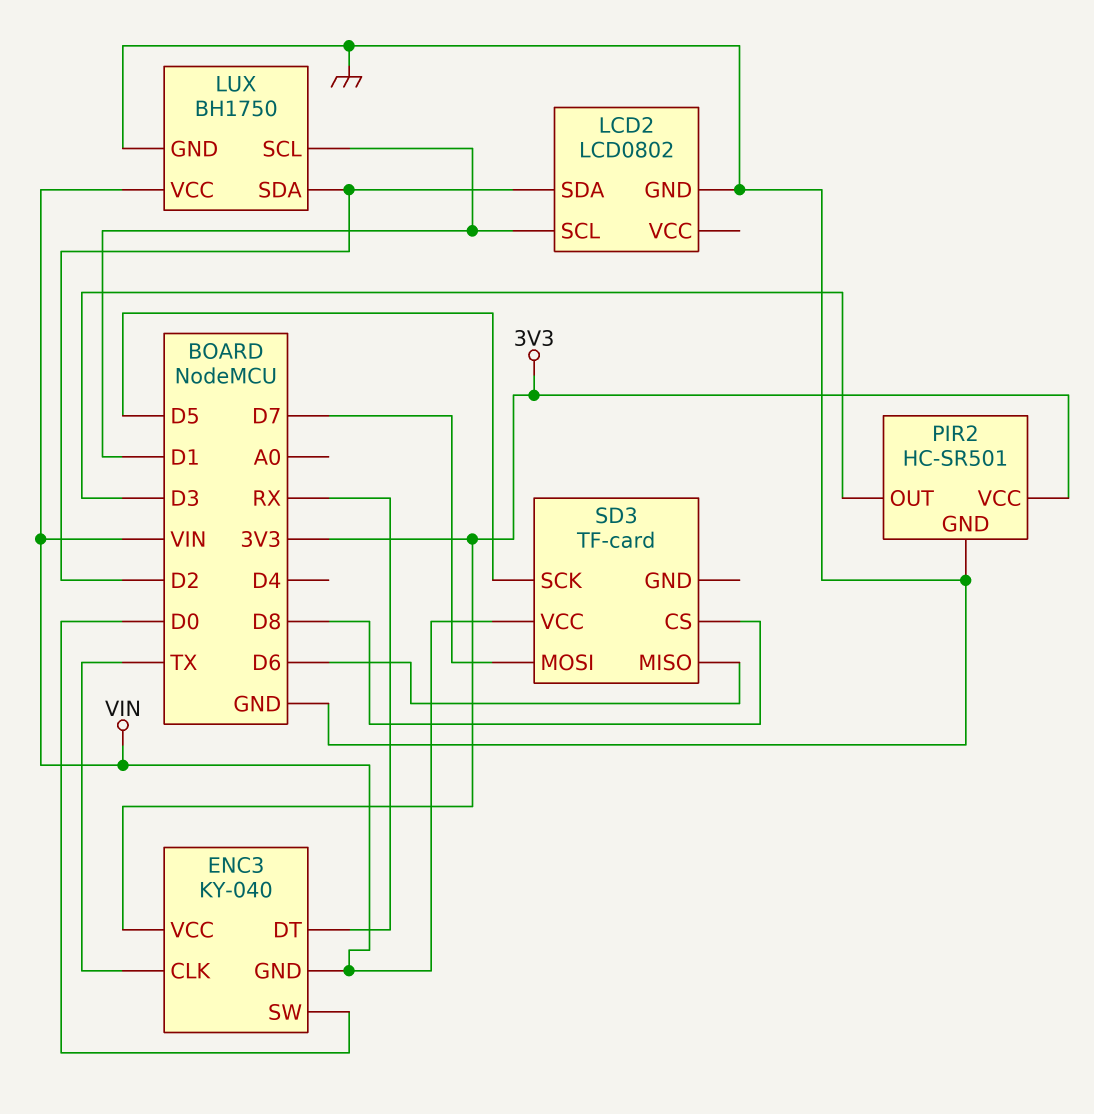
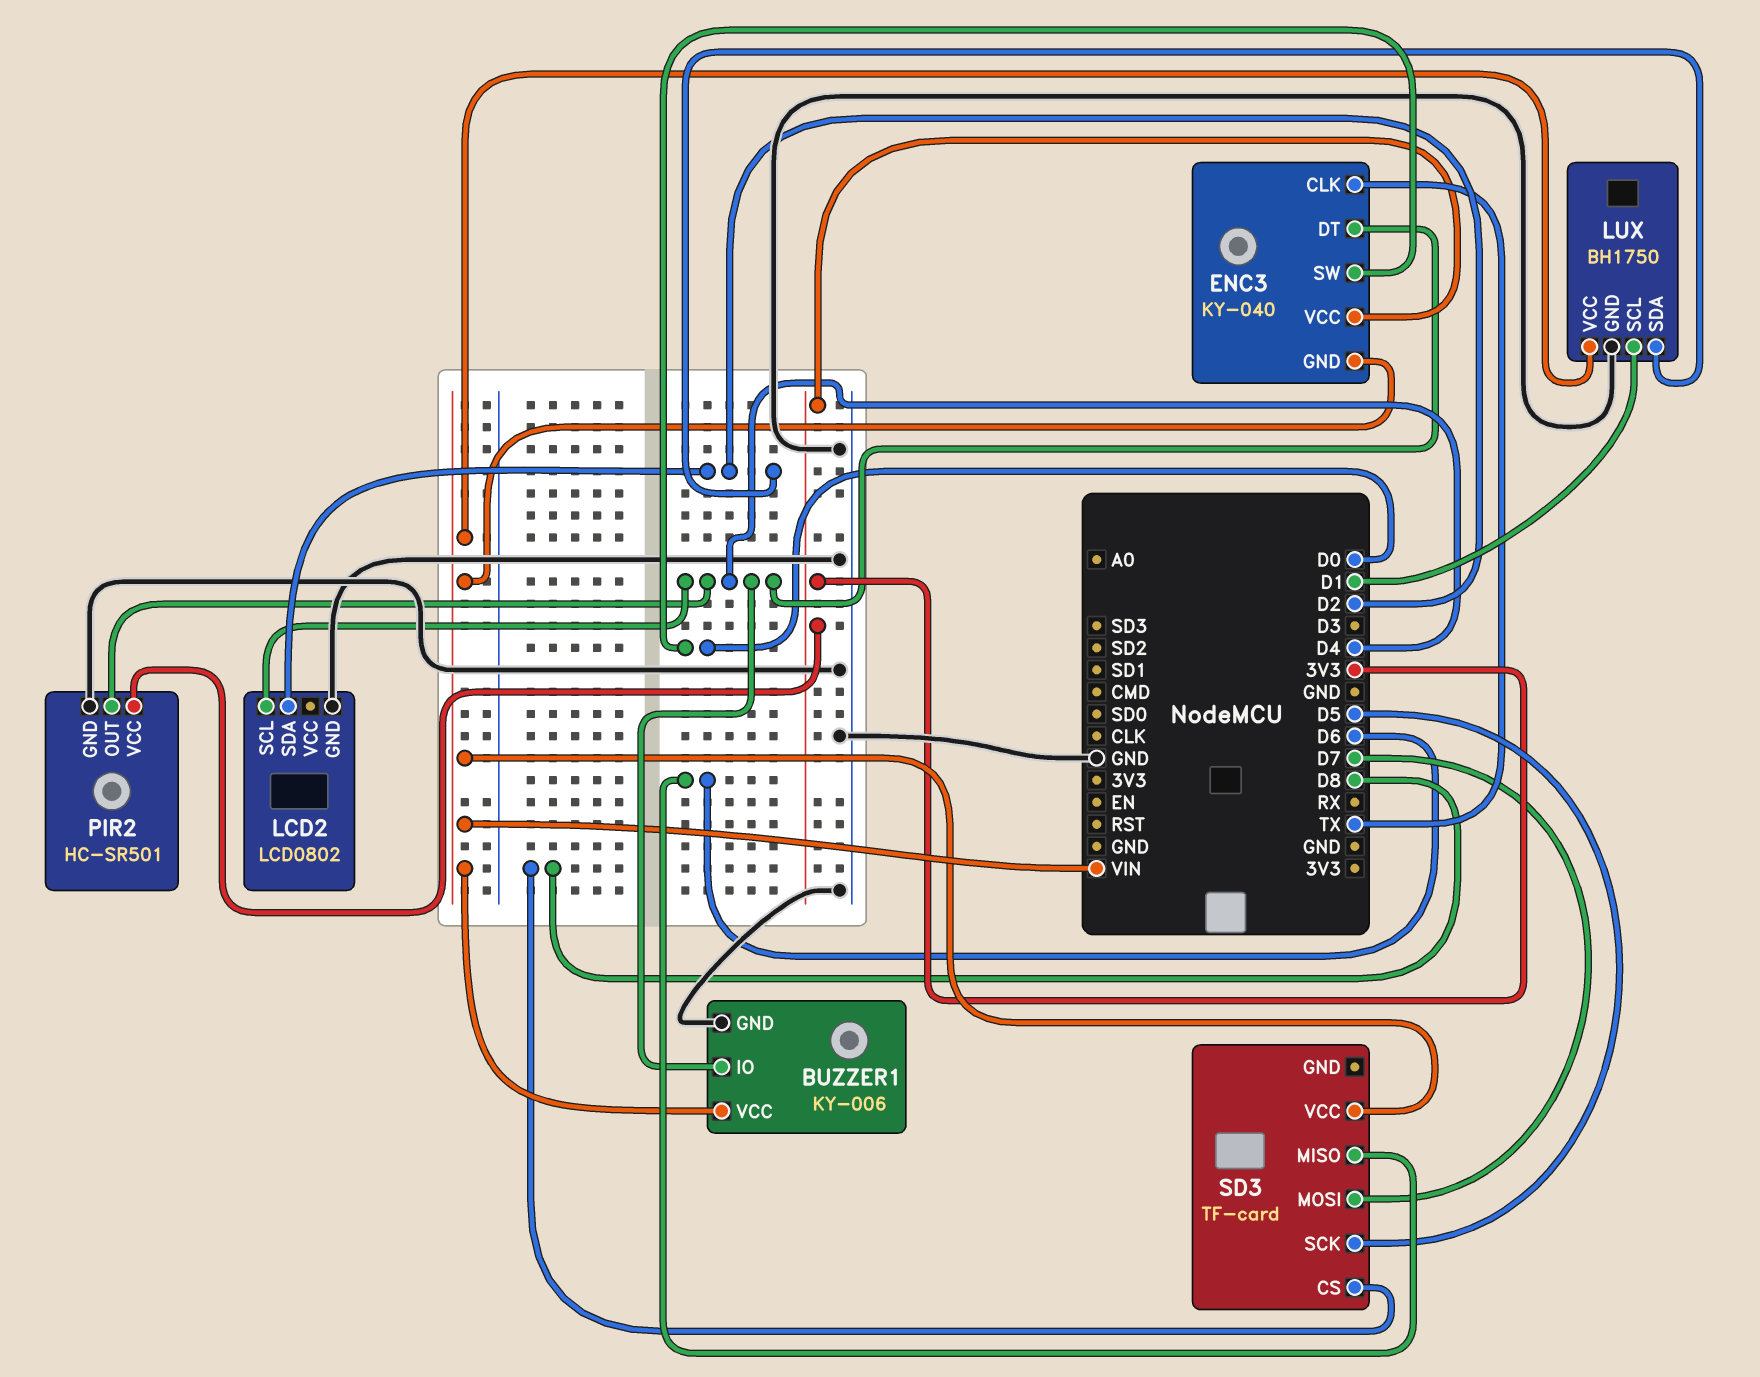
BUZZER1: none -> KY-006
BUZZER1 pin GND: none -> GND
BUZZER1 pin IO: none -> D4
BUZZER1 pin VCC: none -> VIN
ENC3 pin DT: RX -> D4
LCD2 pin SCL: D1 -> D4
PIR2 pin OUT: D3 -> D4

